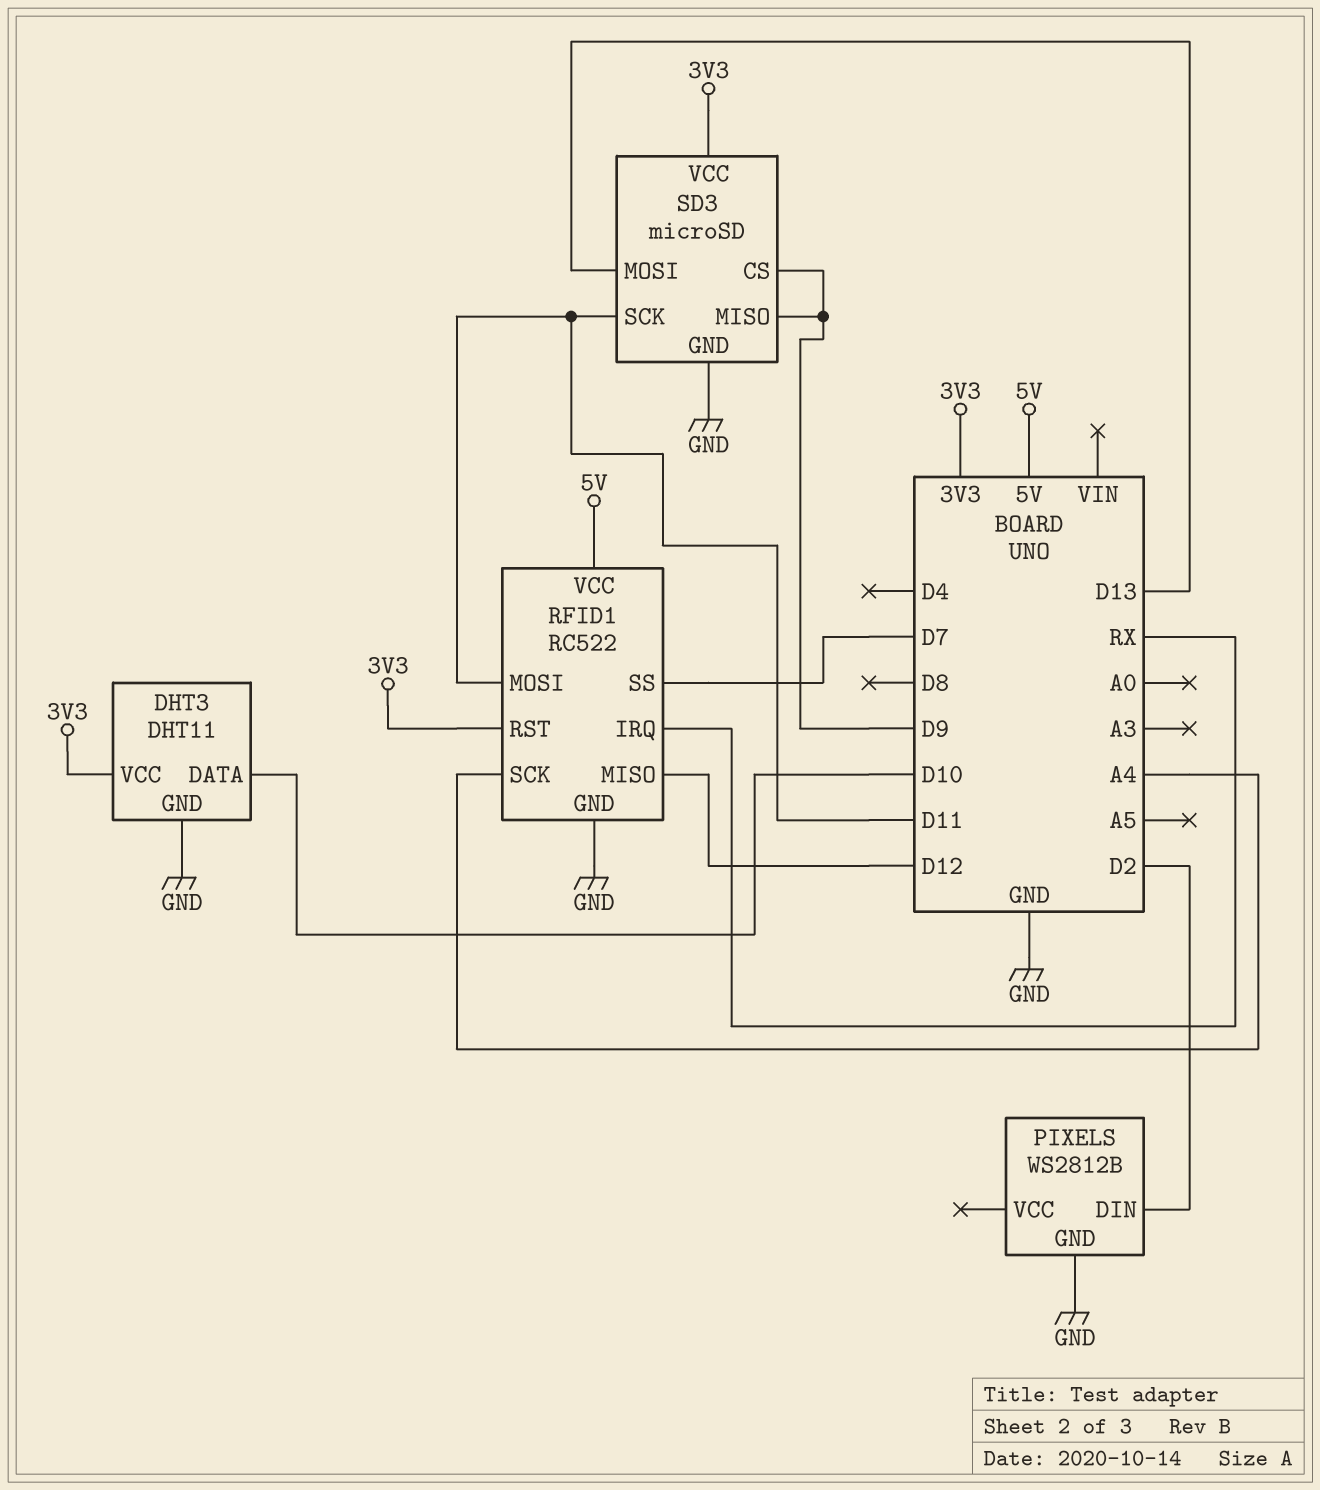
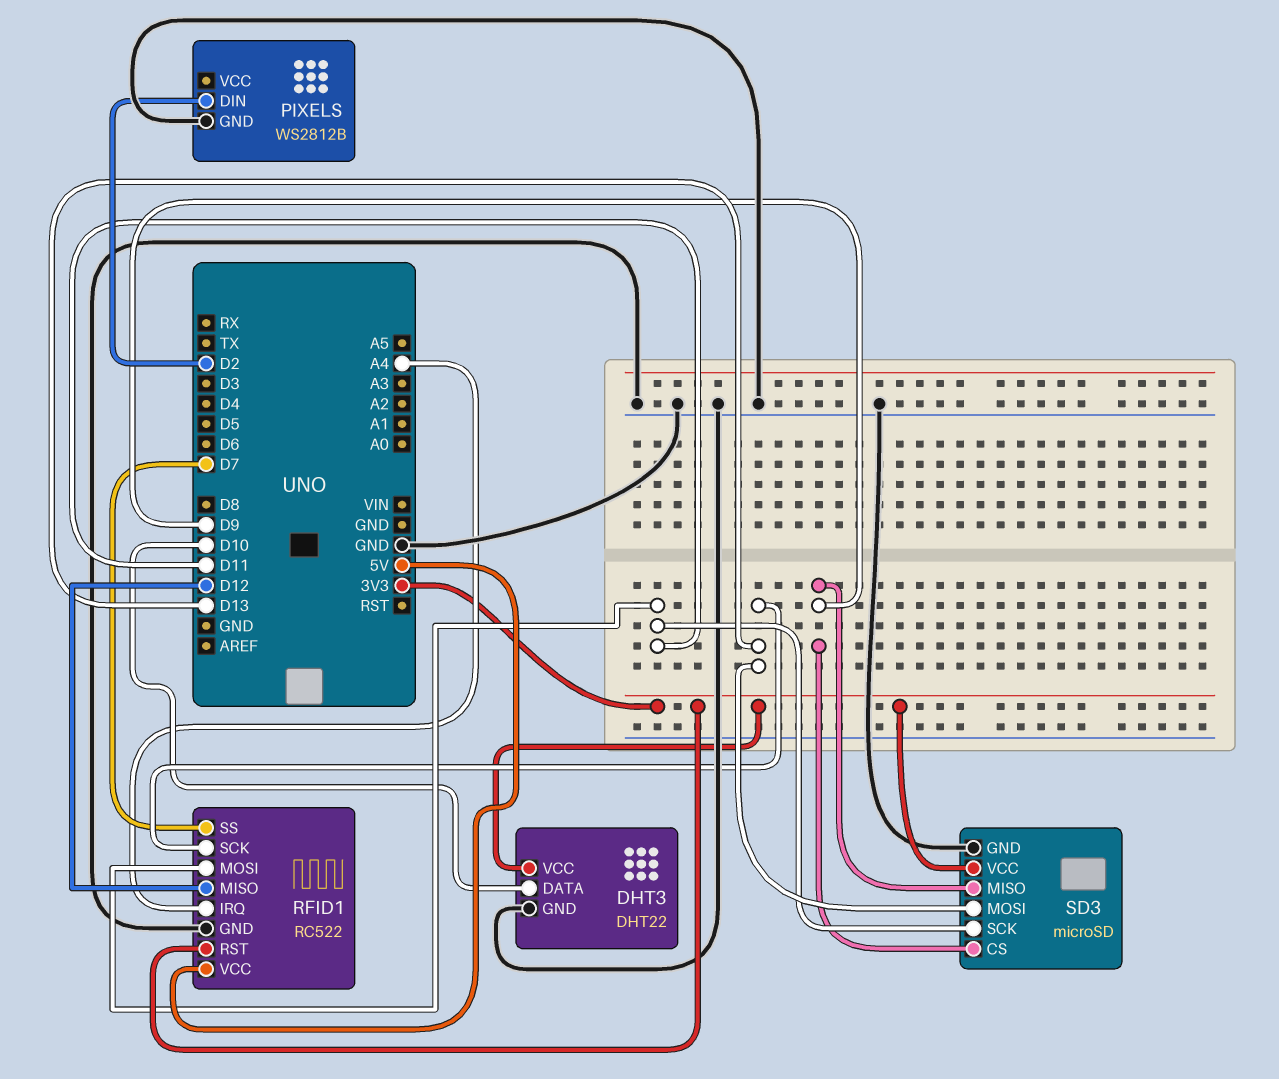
DHT3: DHT11 -> DHT22
RFID1 pin IRQ: RX -> A4
RFID1 pin SCK: A4 -> D13

